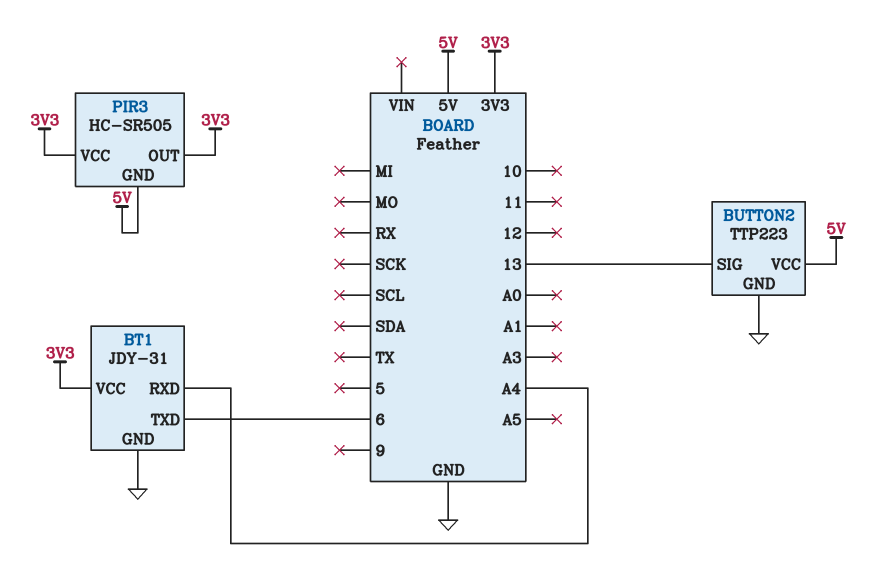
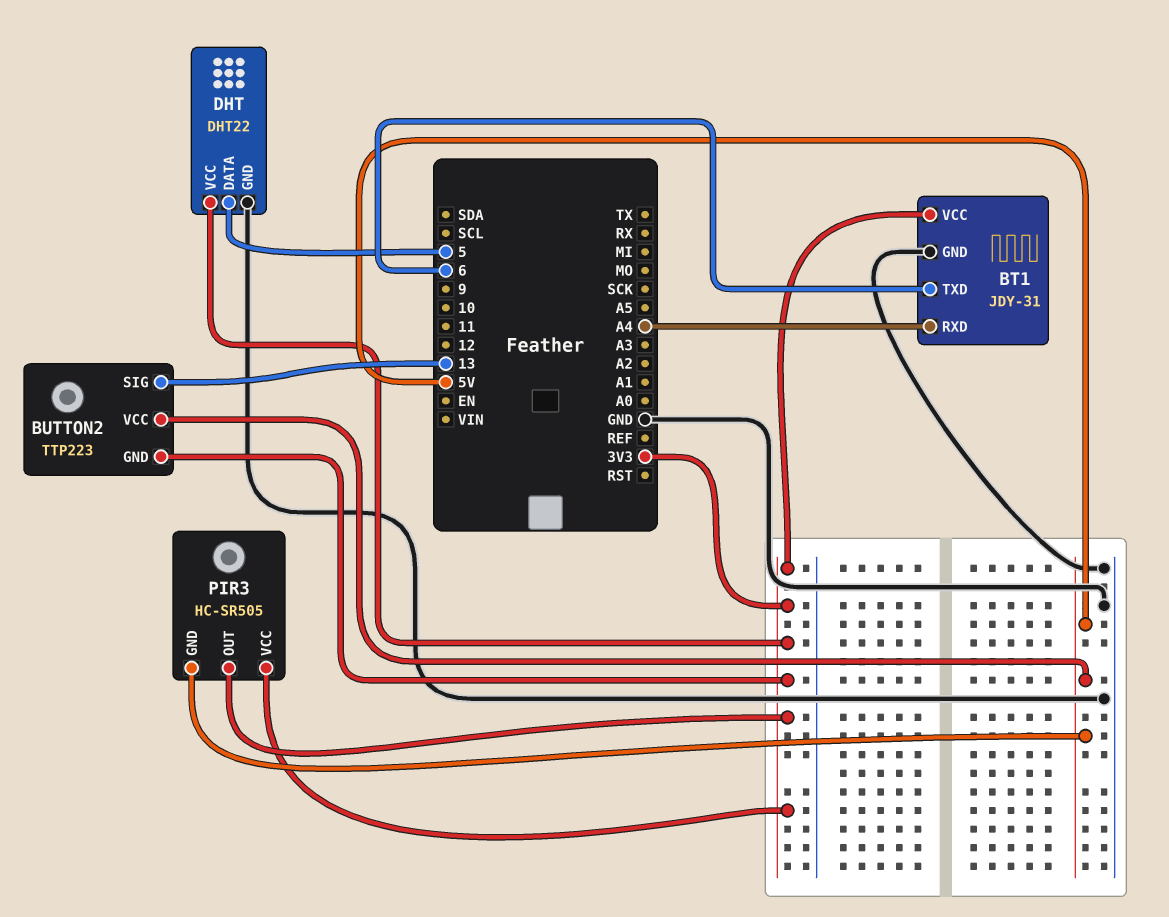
BUTTON2 pin GND: GND -> 3V3
DHT: none -> DHT22
DHT pin DATA: none -> 5
DHT pin GND: none -> GND
DHT pin VCC: none -> 3V3

